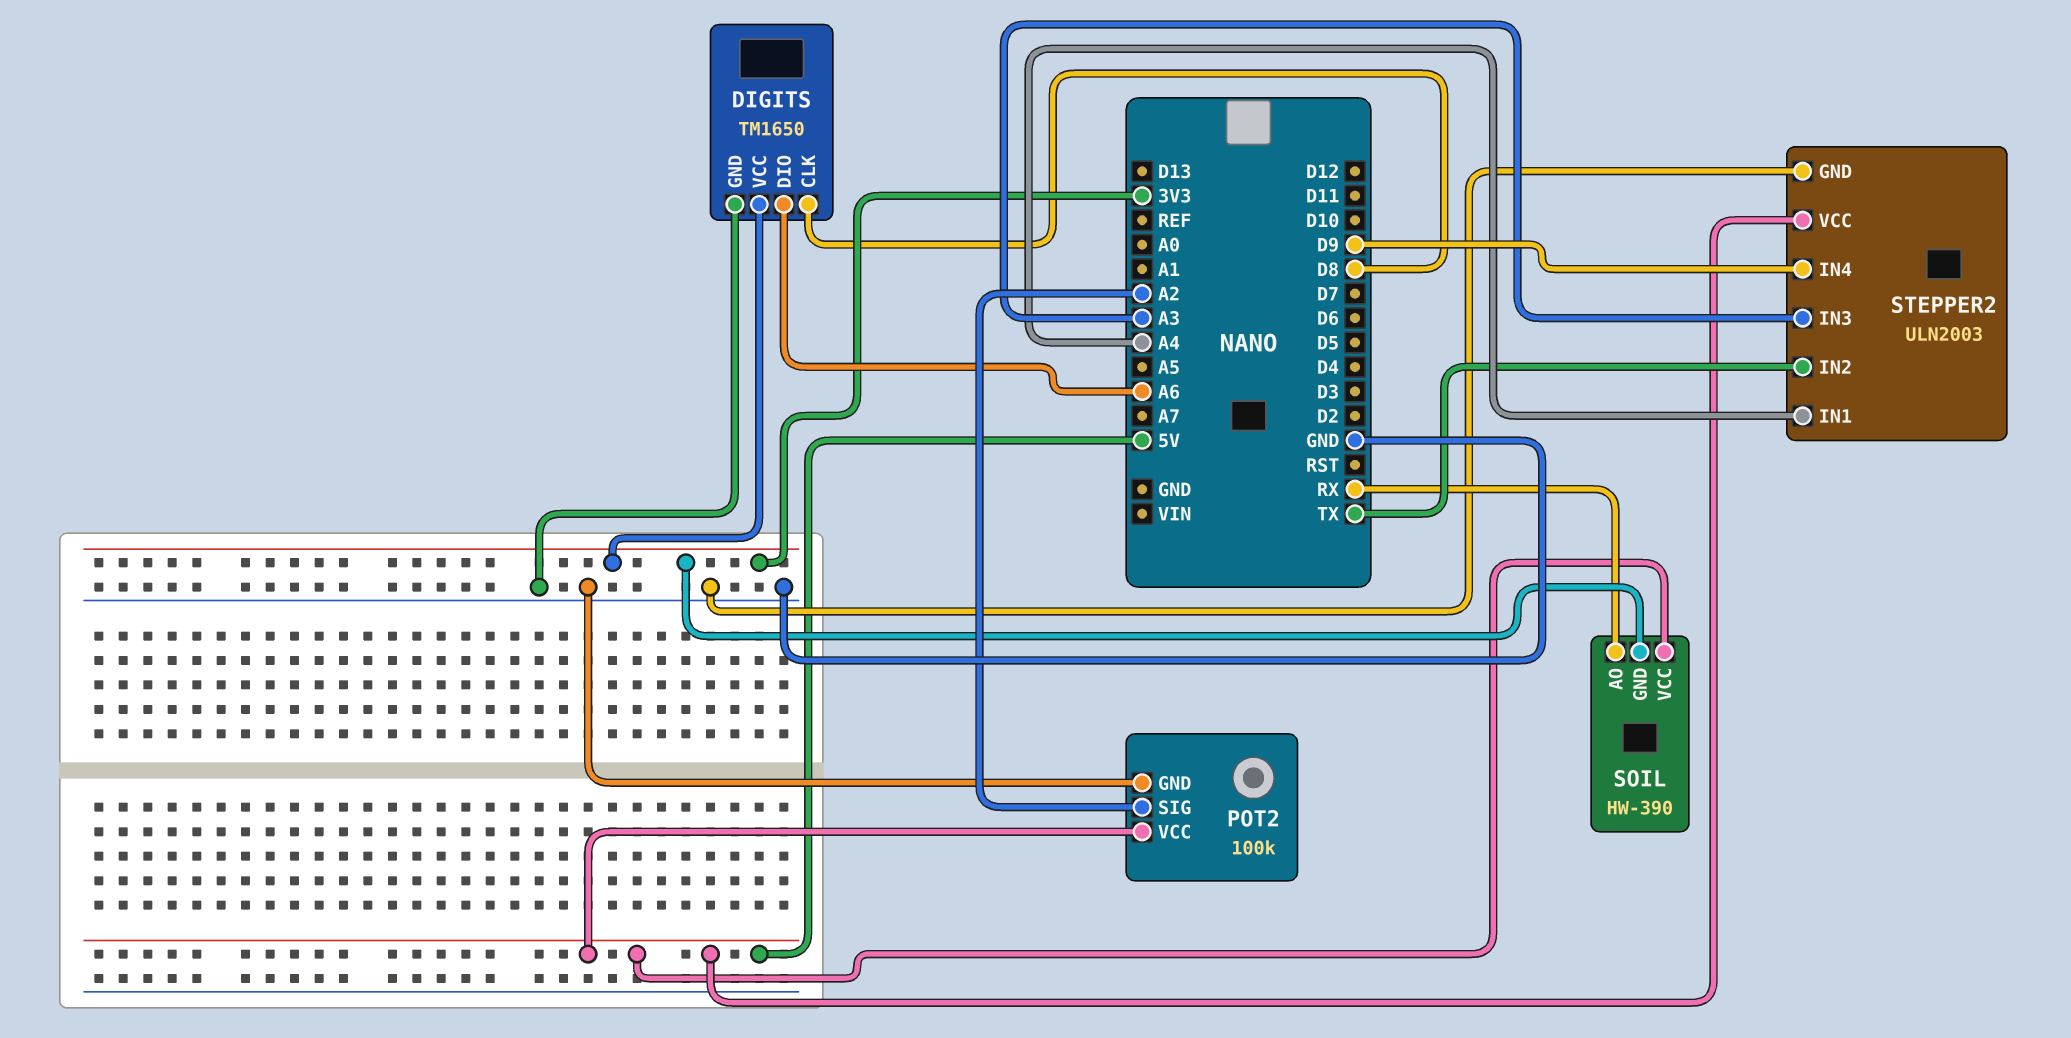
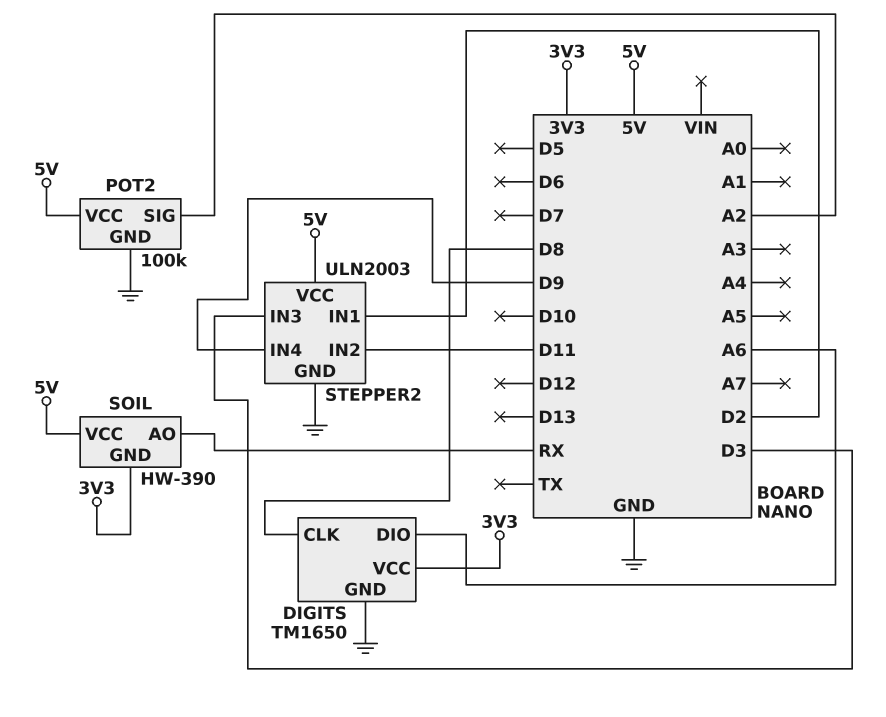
STEPPER2 pin IN1: A4 -> D2
STEPPER2 pin IN2: TX -> D11
STEPPER2 pin IN3: A3 -> D3

